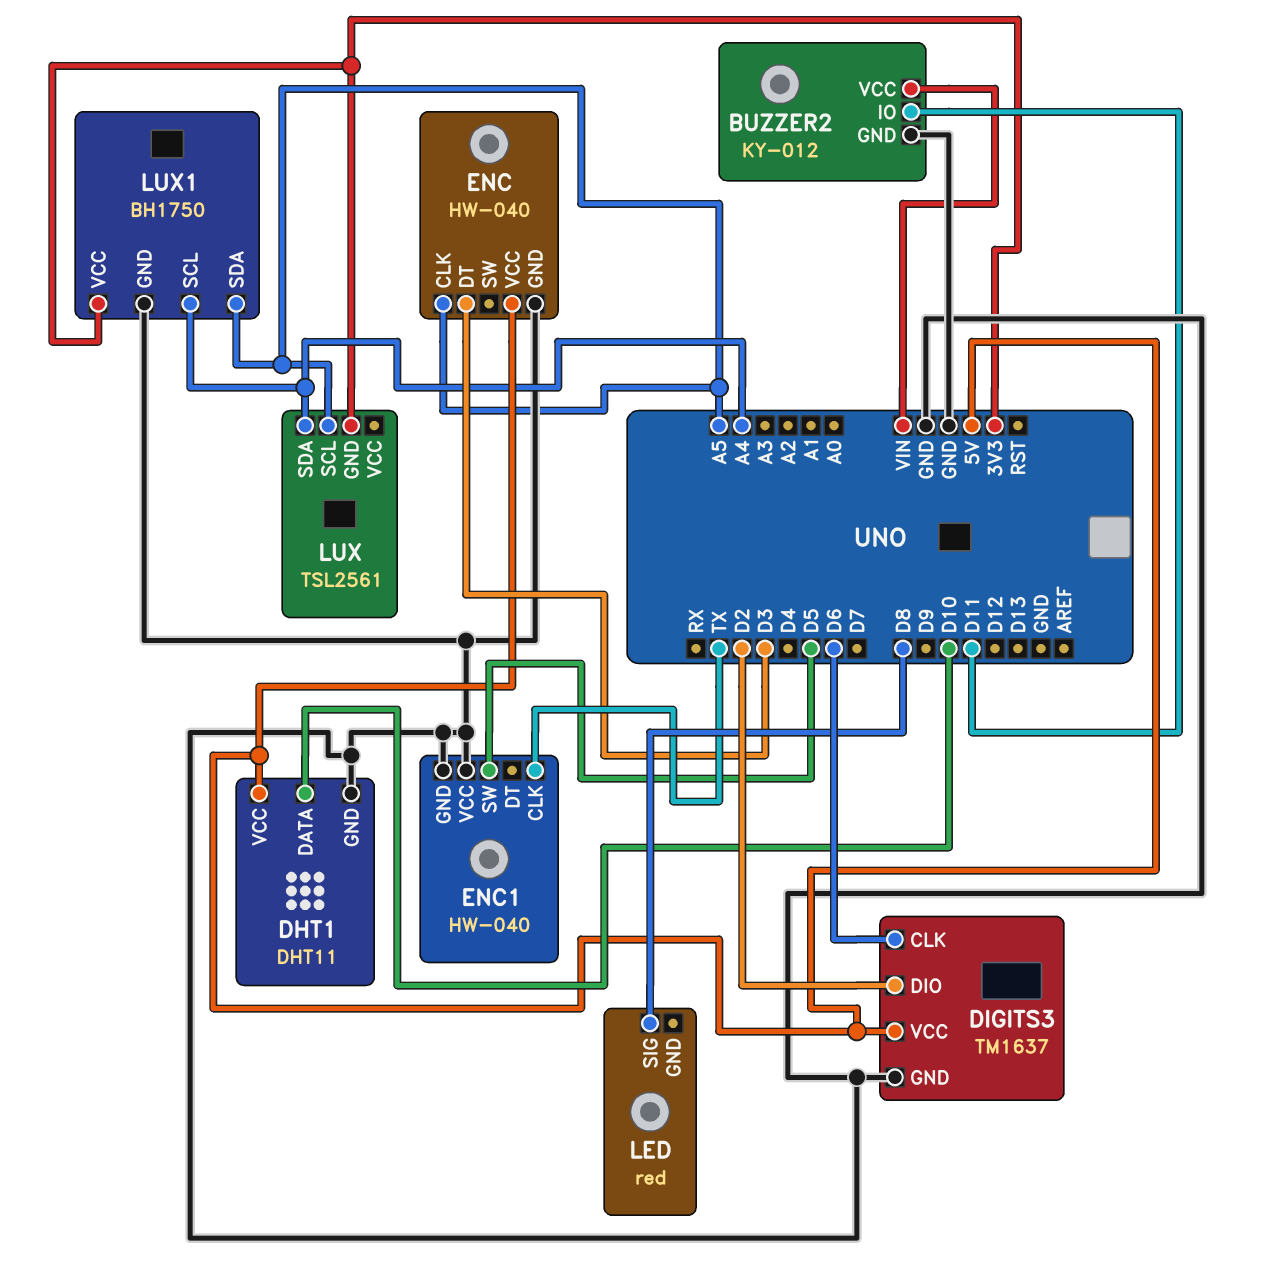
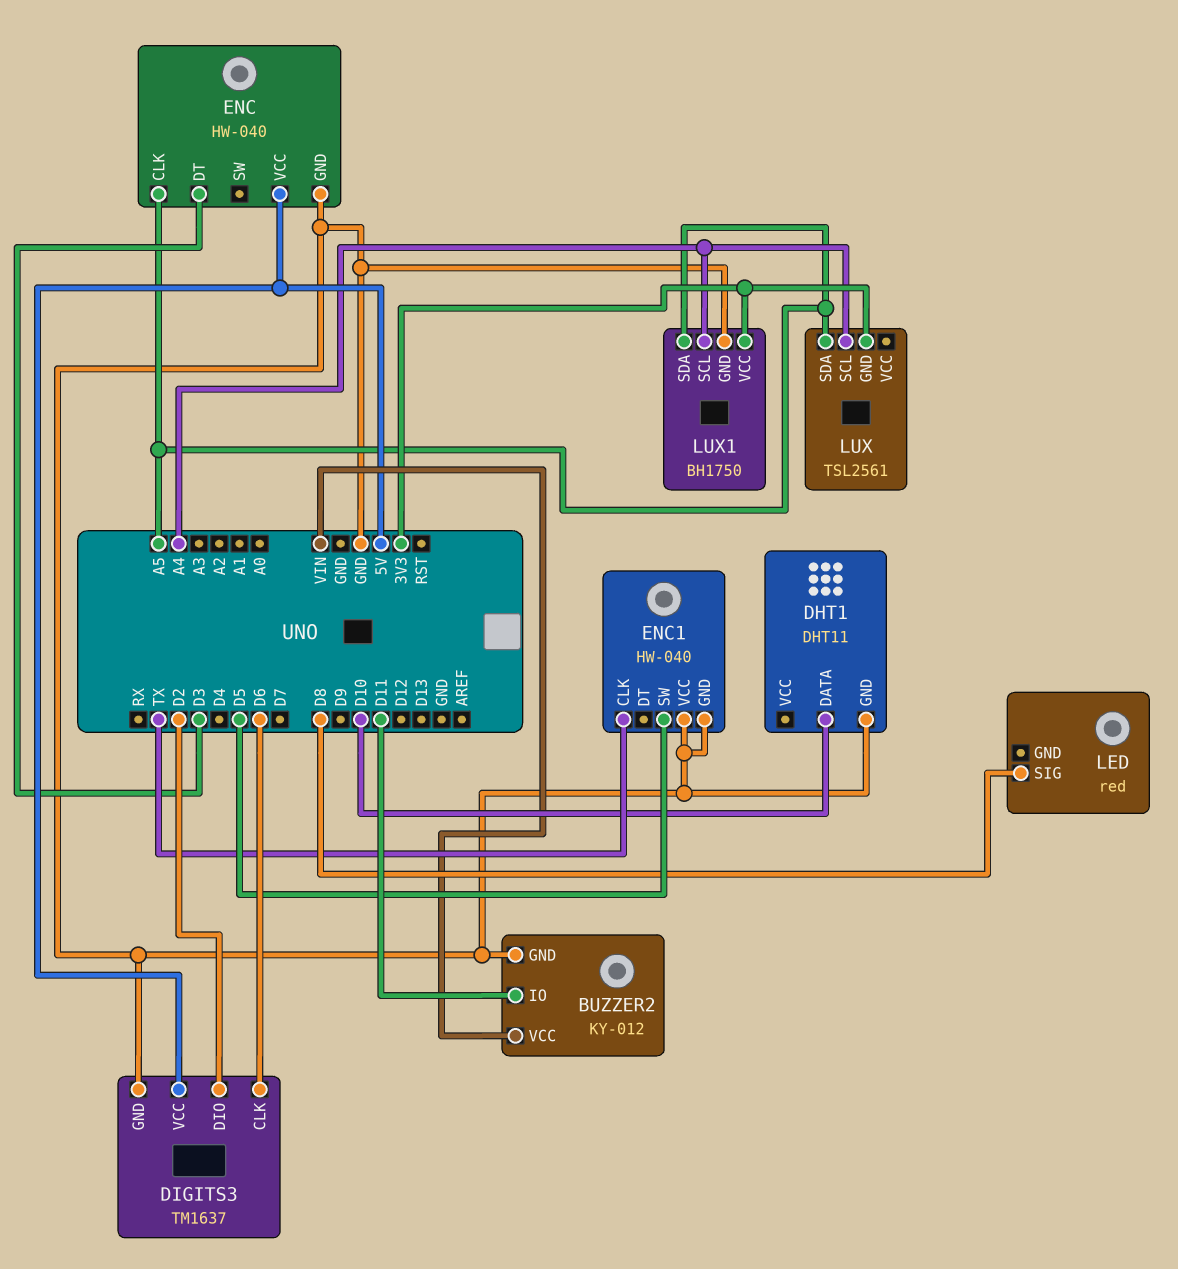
DHT1 pin VCC: 5V -> none
LUX pin SCL: A5 -> A4
LUX pin SDA: A4 -> A5

